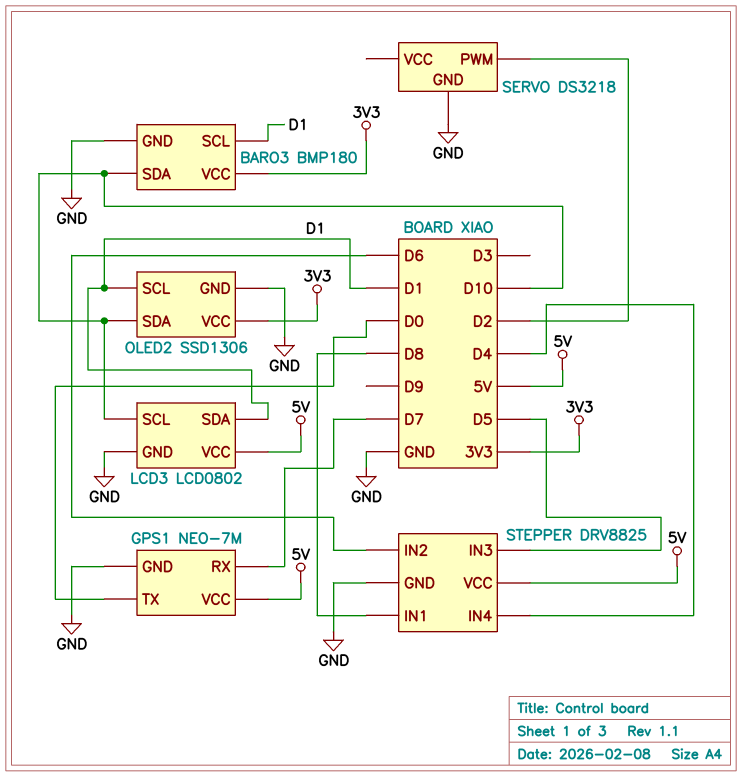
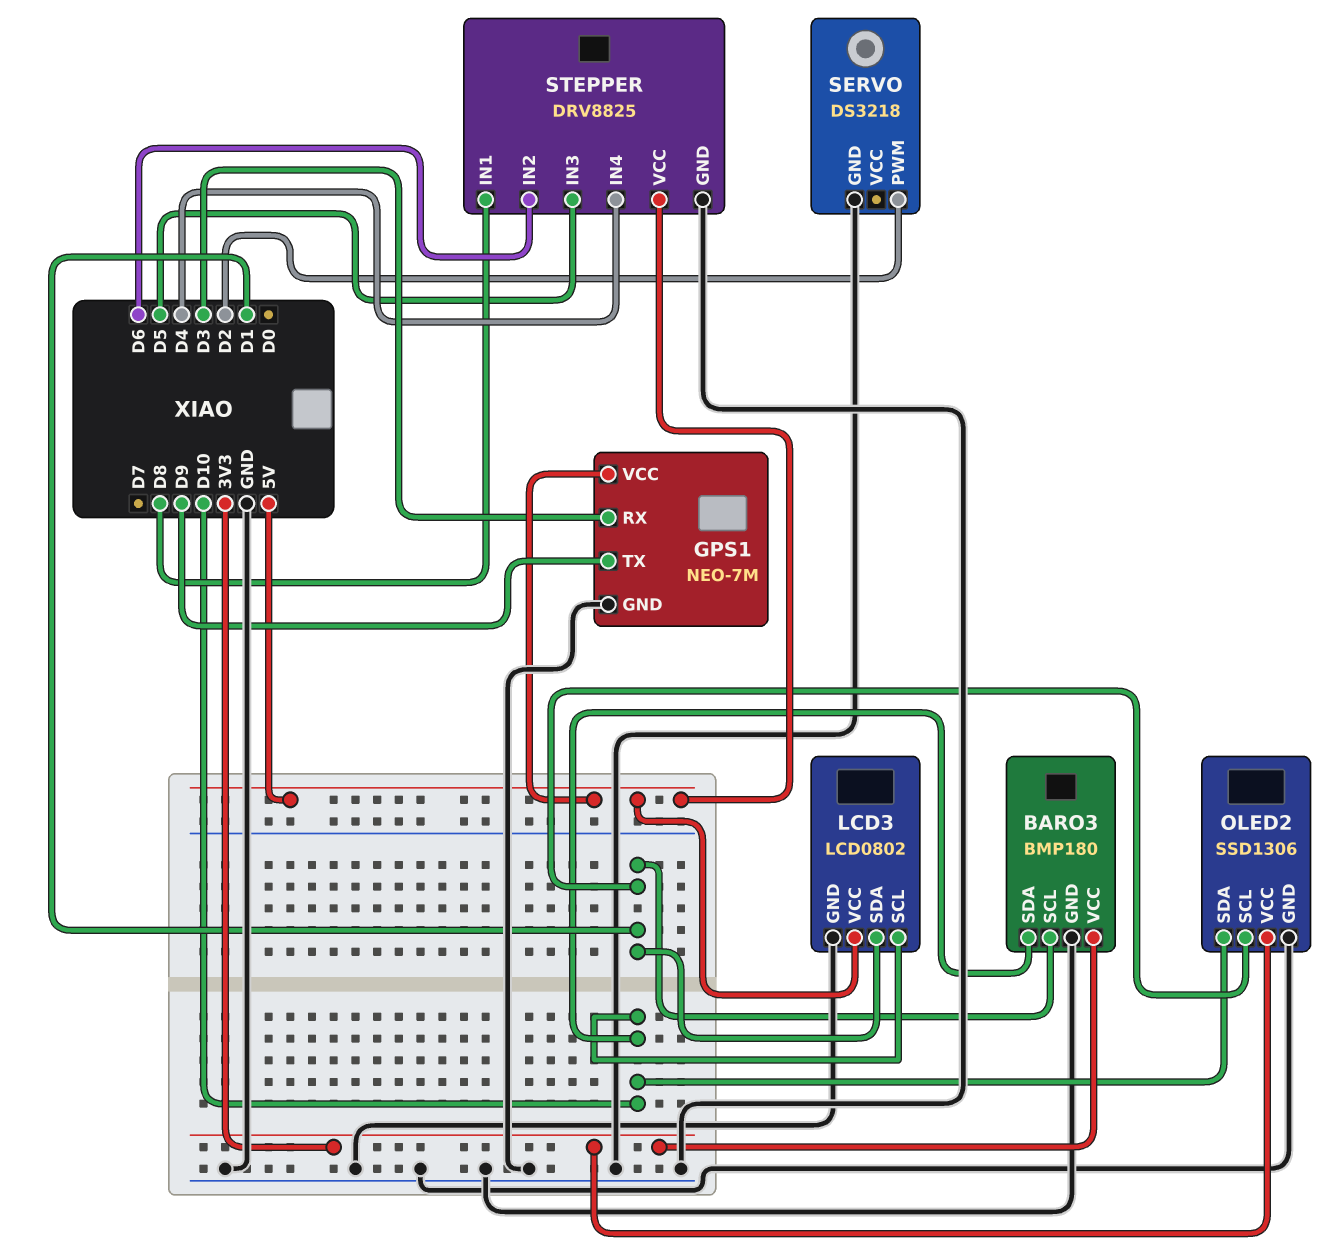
GPS1 pin RX: D7 -> D3
GPS1 pin TX: D0 -> D9

